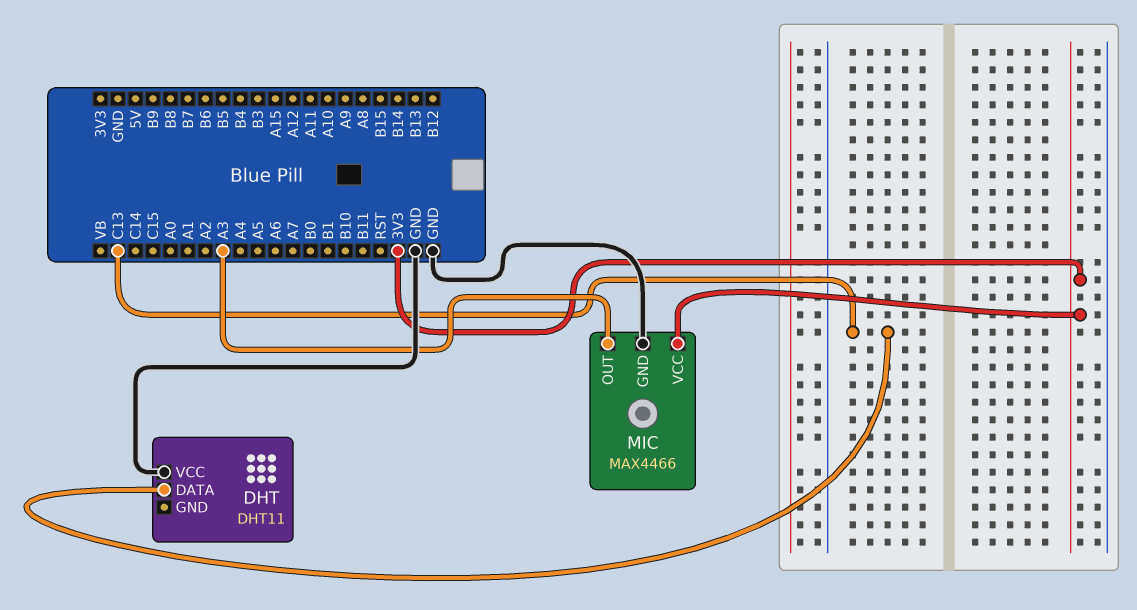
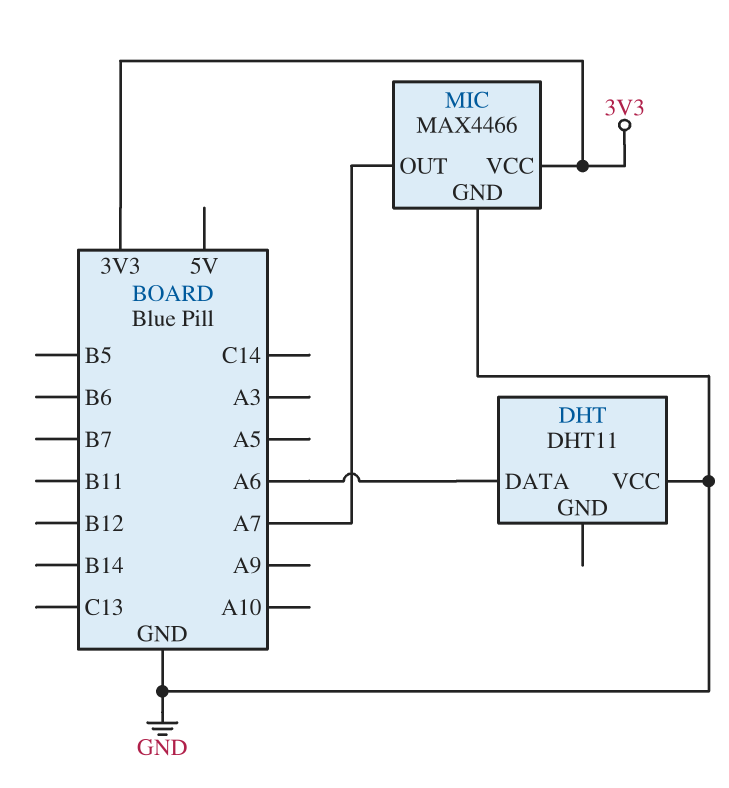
DHT pin DATA: C13 -> A6
MIC pin OUT: A3 -> A7

